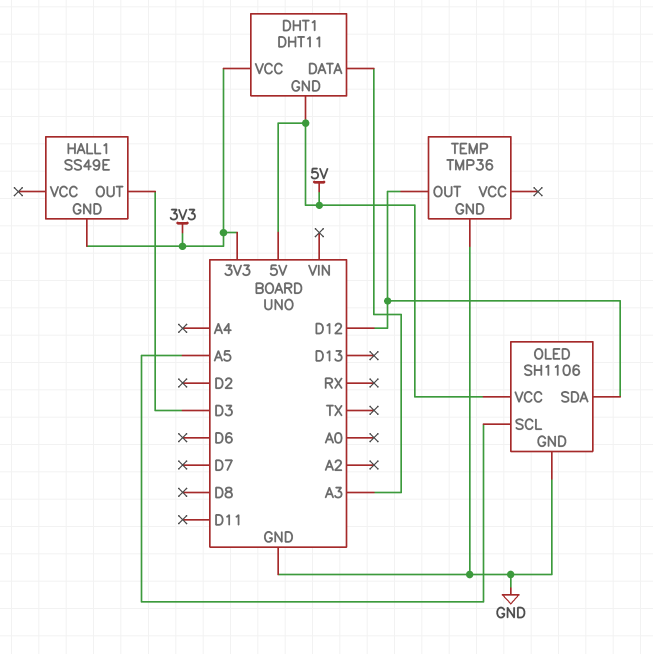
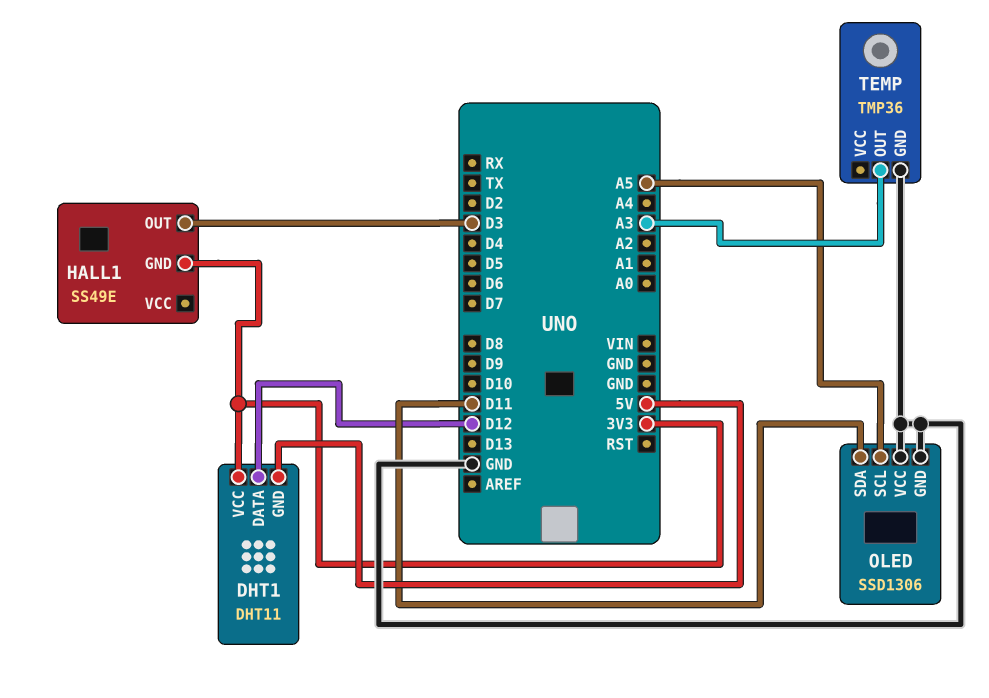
DHT1 pin DATA: A3 -> D12
OLED: SH1106 -> SSD1306
OLED pin SDA: D12 -> D11
OLED pin VCC: 5V -> GND
TEMP pin OUT: D12 -> A3

